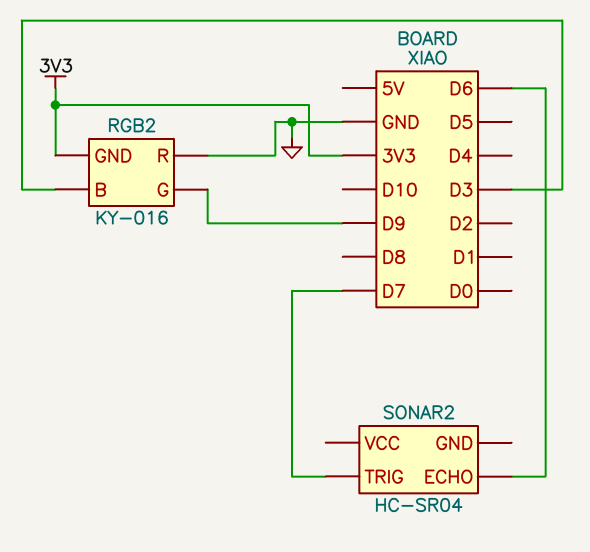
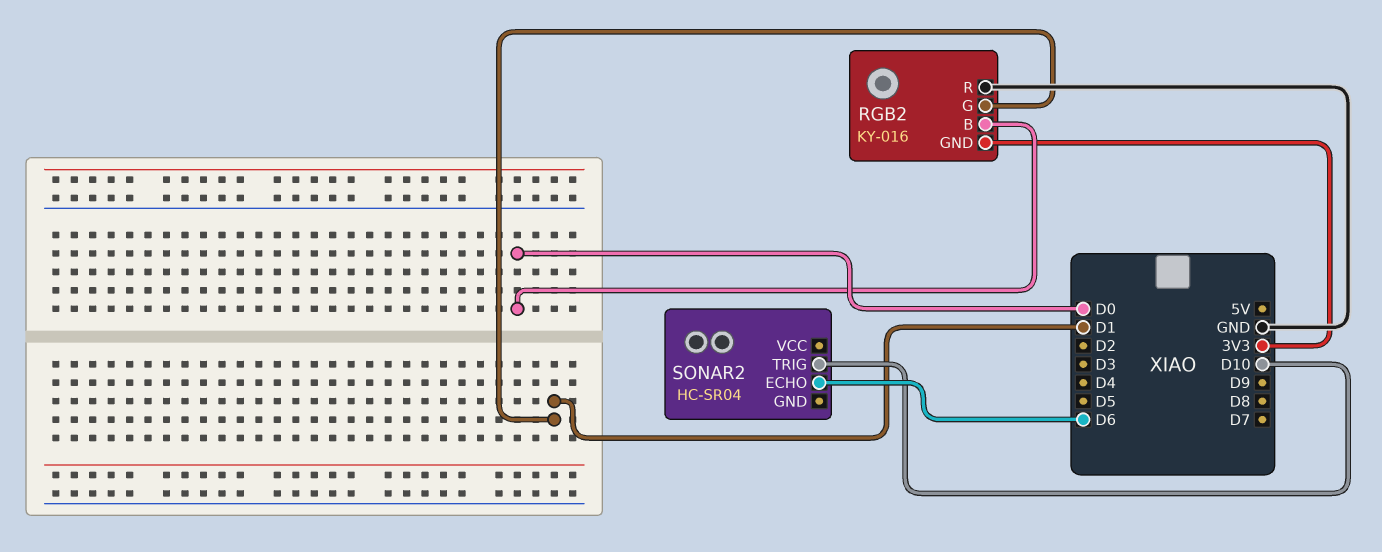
RGB2 pin B: D3 -> D0
RGB2 pin G: D9 -> D1
SONAR2 pin TRIG: D7 -> D10

